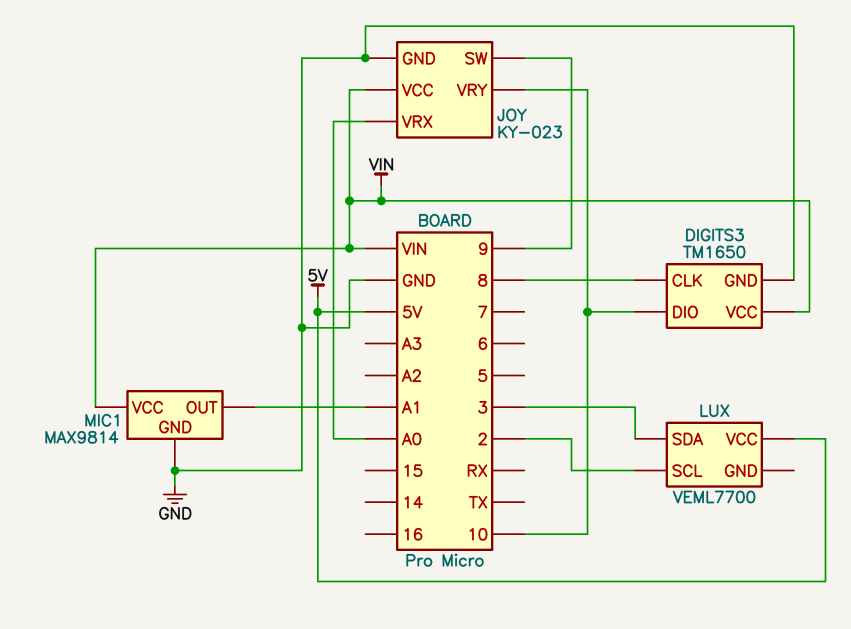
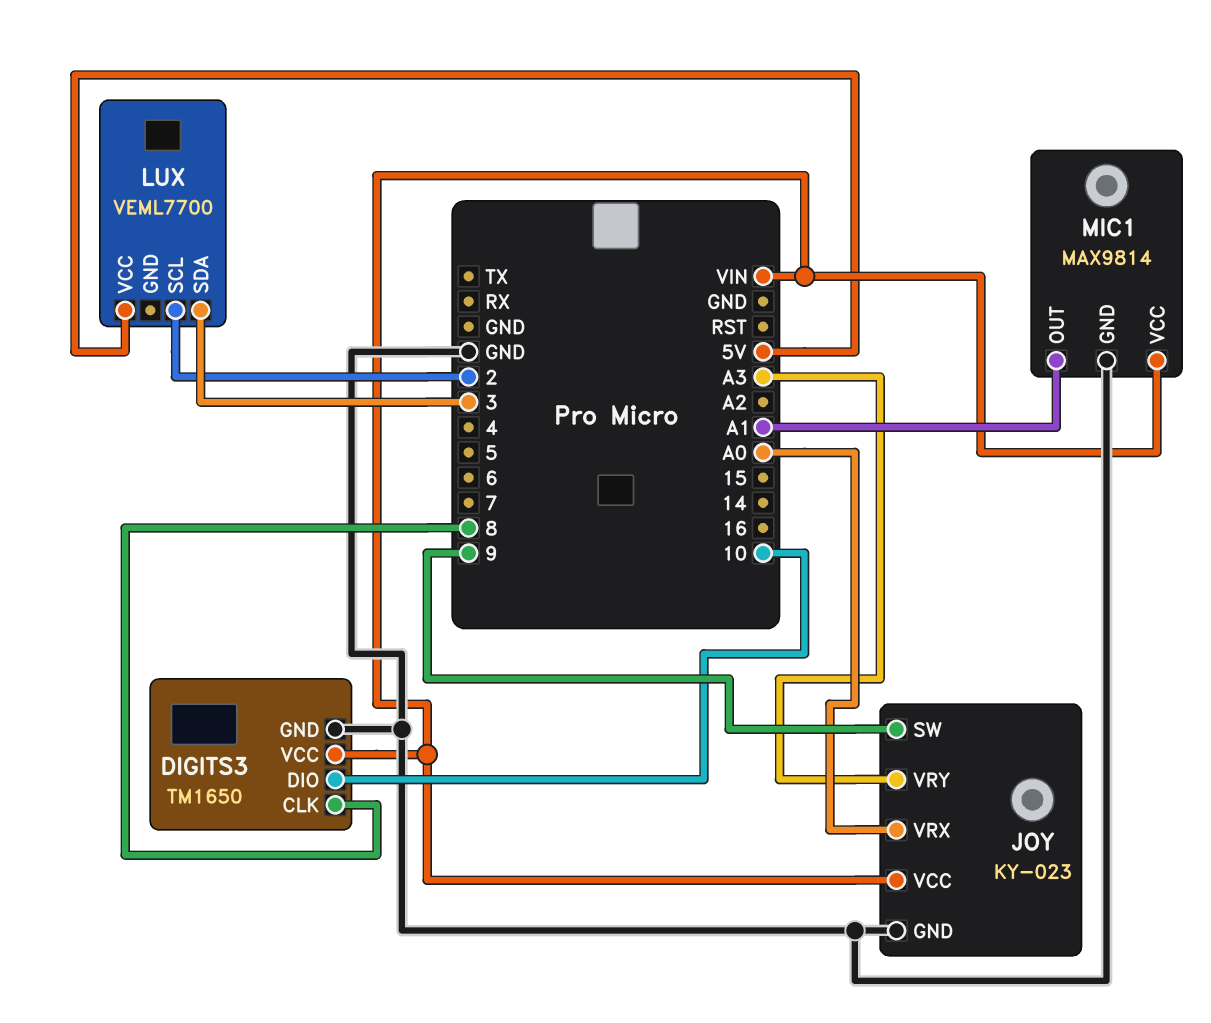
JOY pin VRY: 10 -> A3

